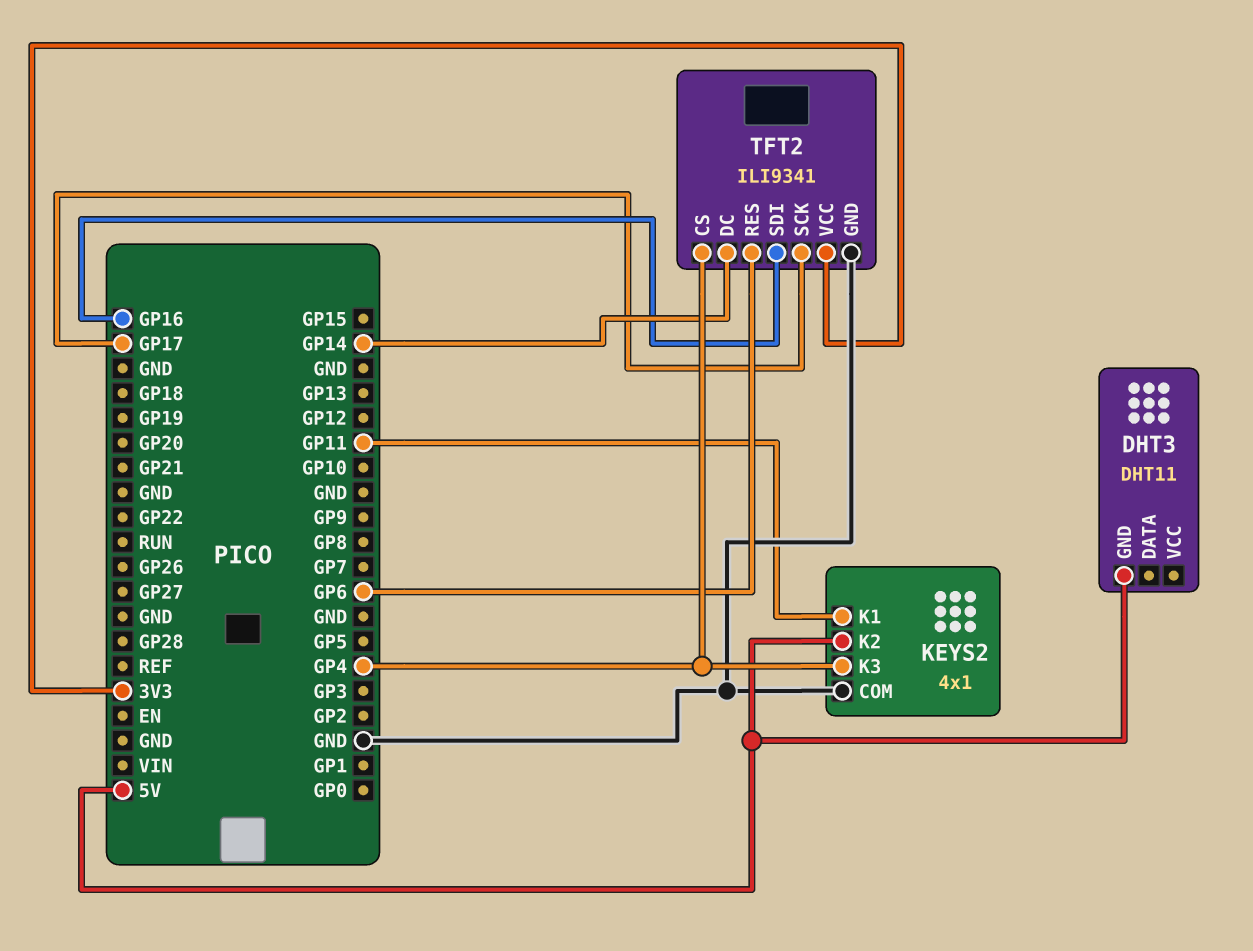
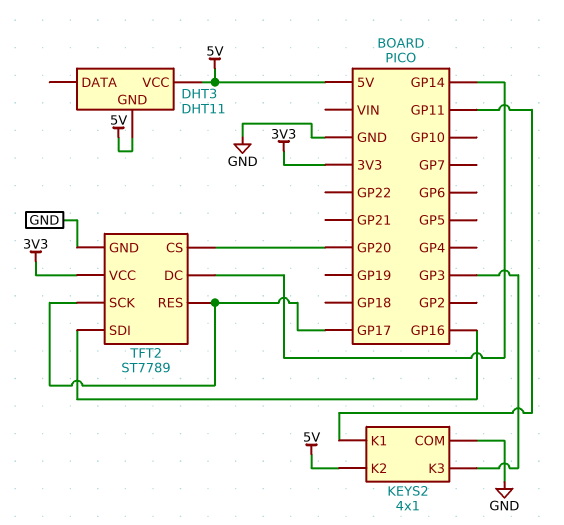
DHT3 pin VCC: none -> 5V
KEYS2 pin K3: GP4 -> GP3
TFT2: ILI9341 -> ST7789
TFT2 pin CS: GP4 -> GP20
TFT2 pin RES: GP6 -> GP17

